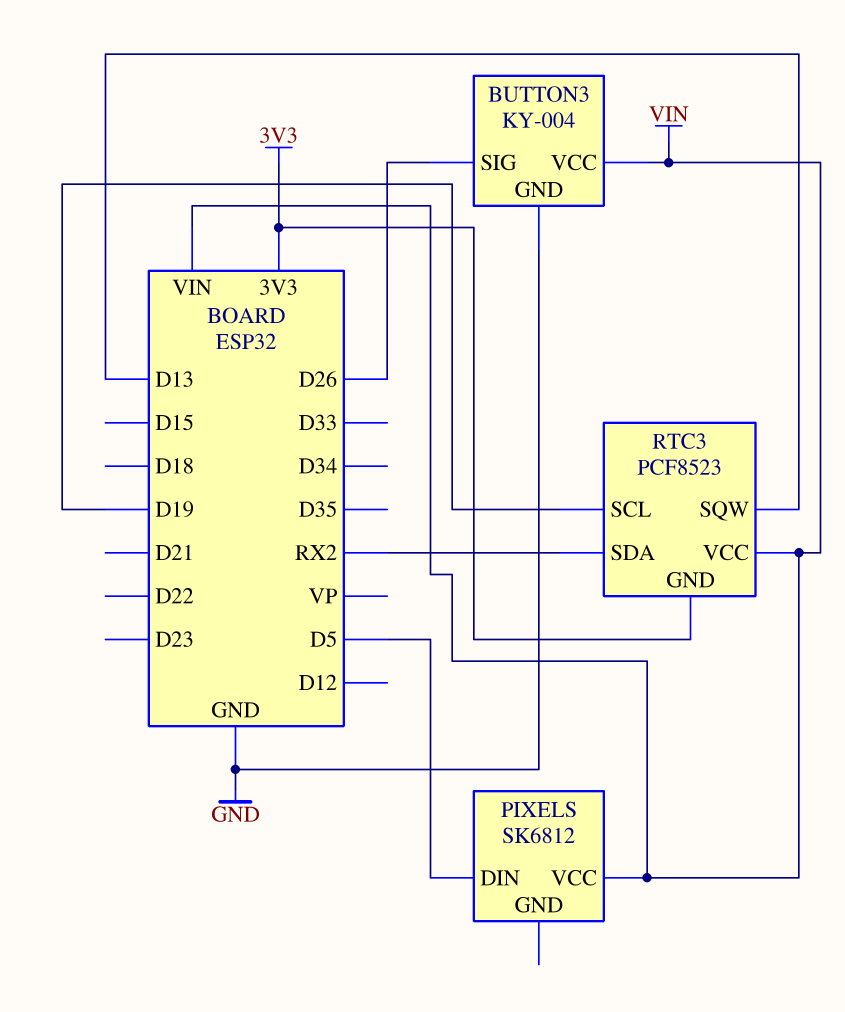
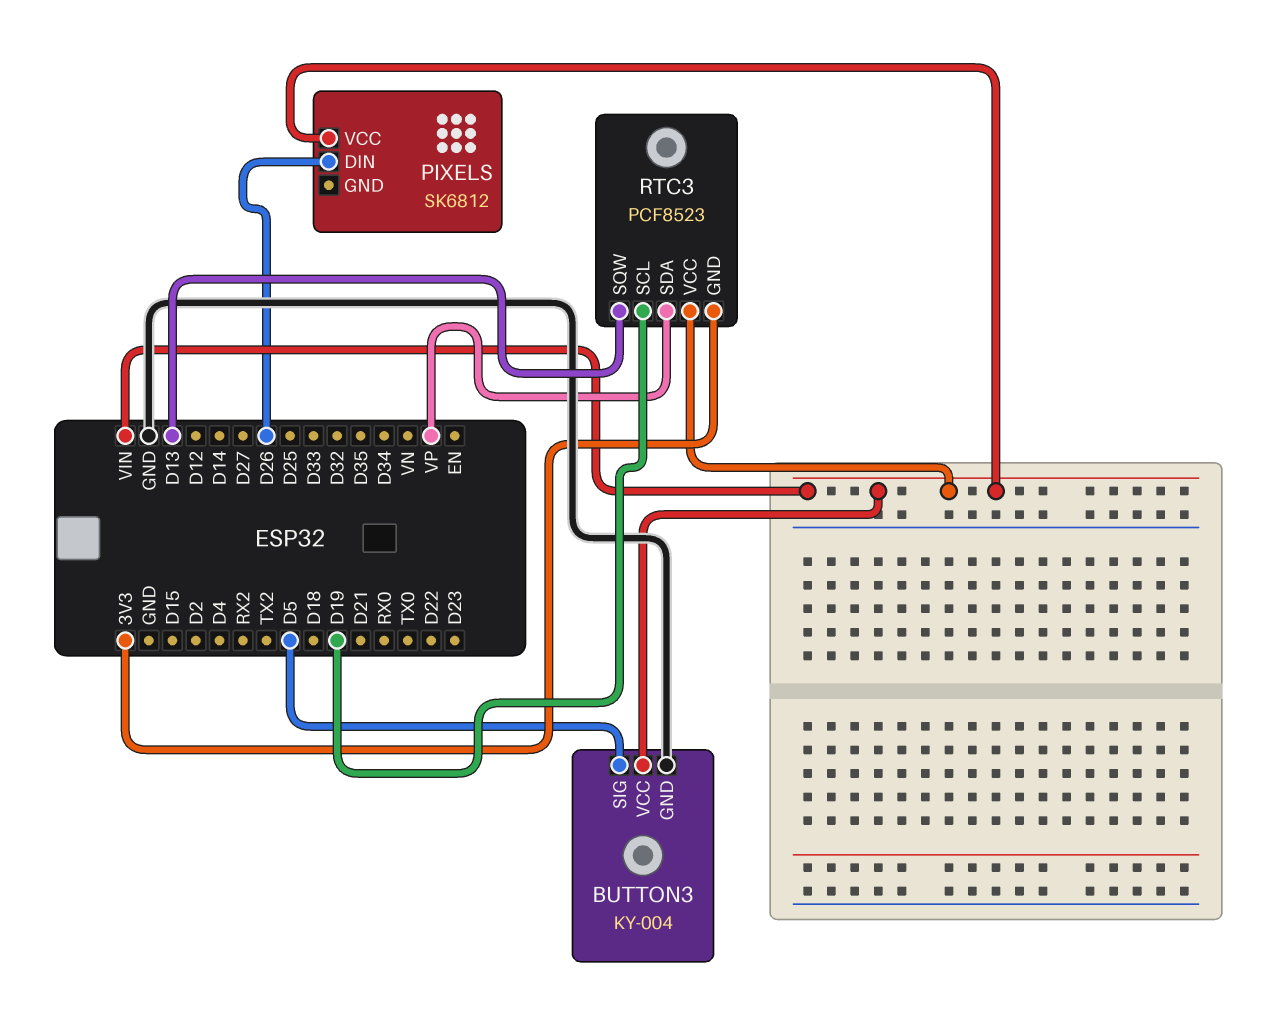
BUTTON3 pin SIG: D26 -> D5
PIXELS pin DIN: D5 -> D26
RTC3 pin SDA: RX2 -> VP

